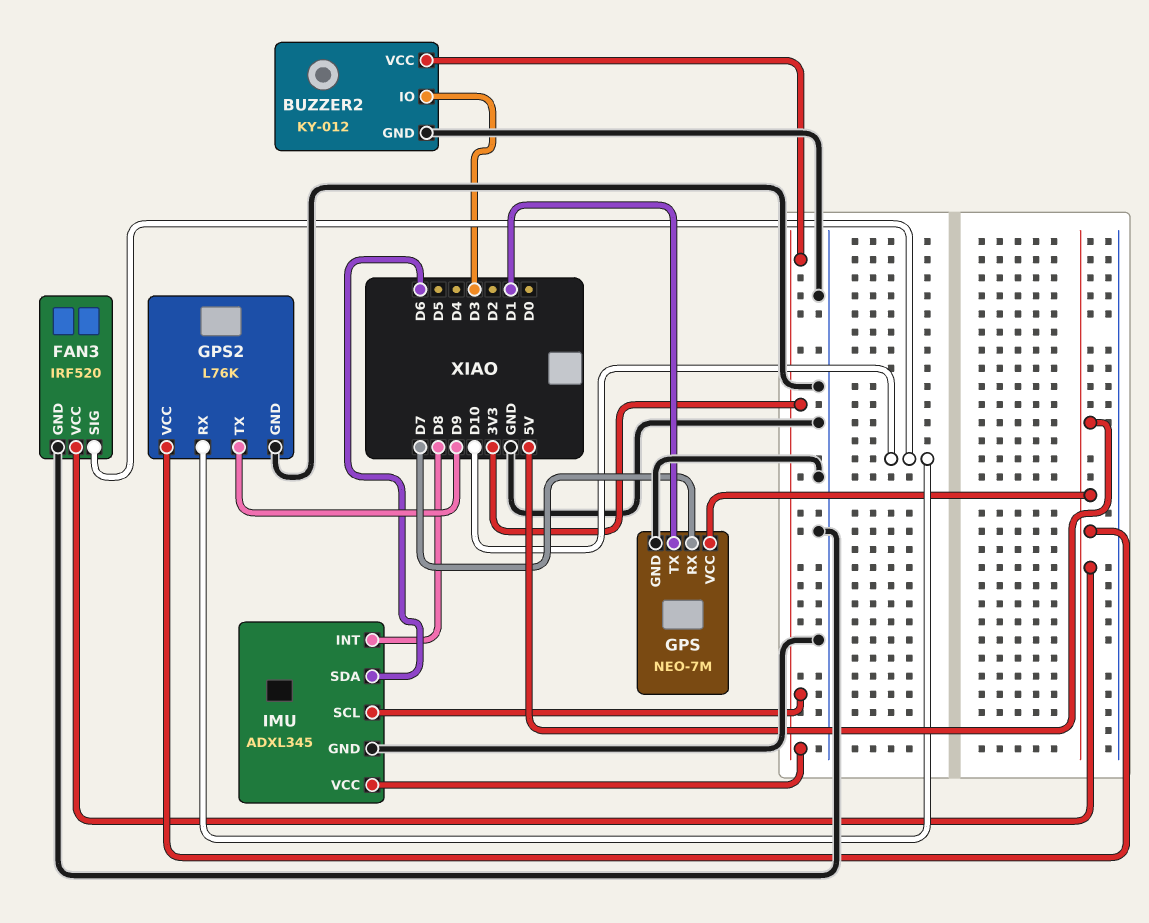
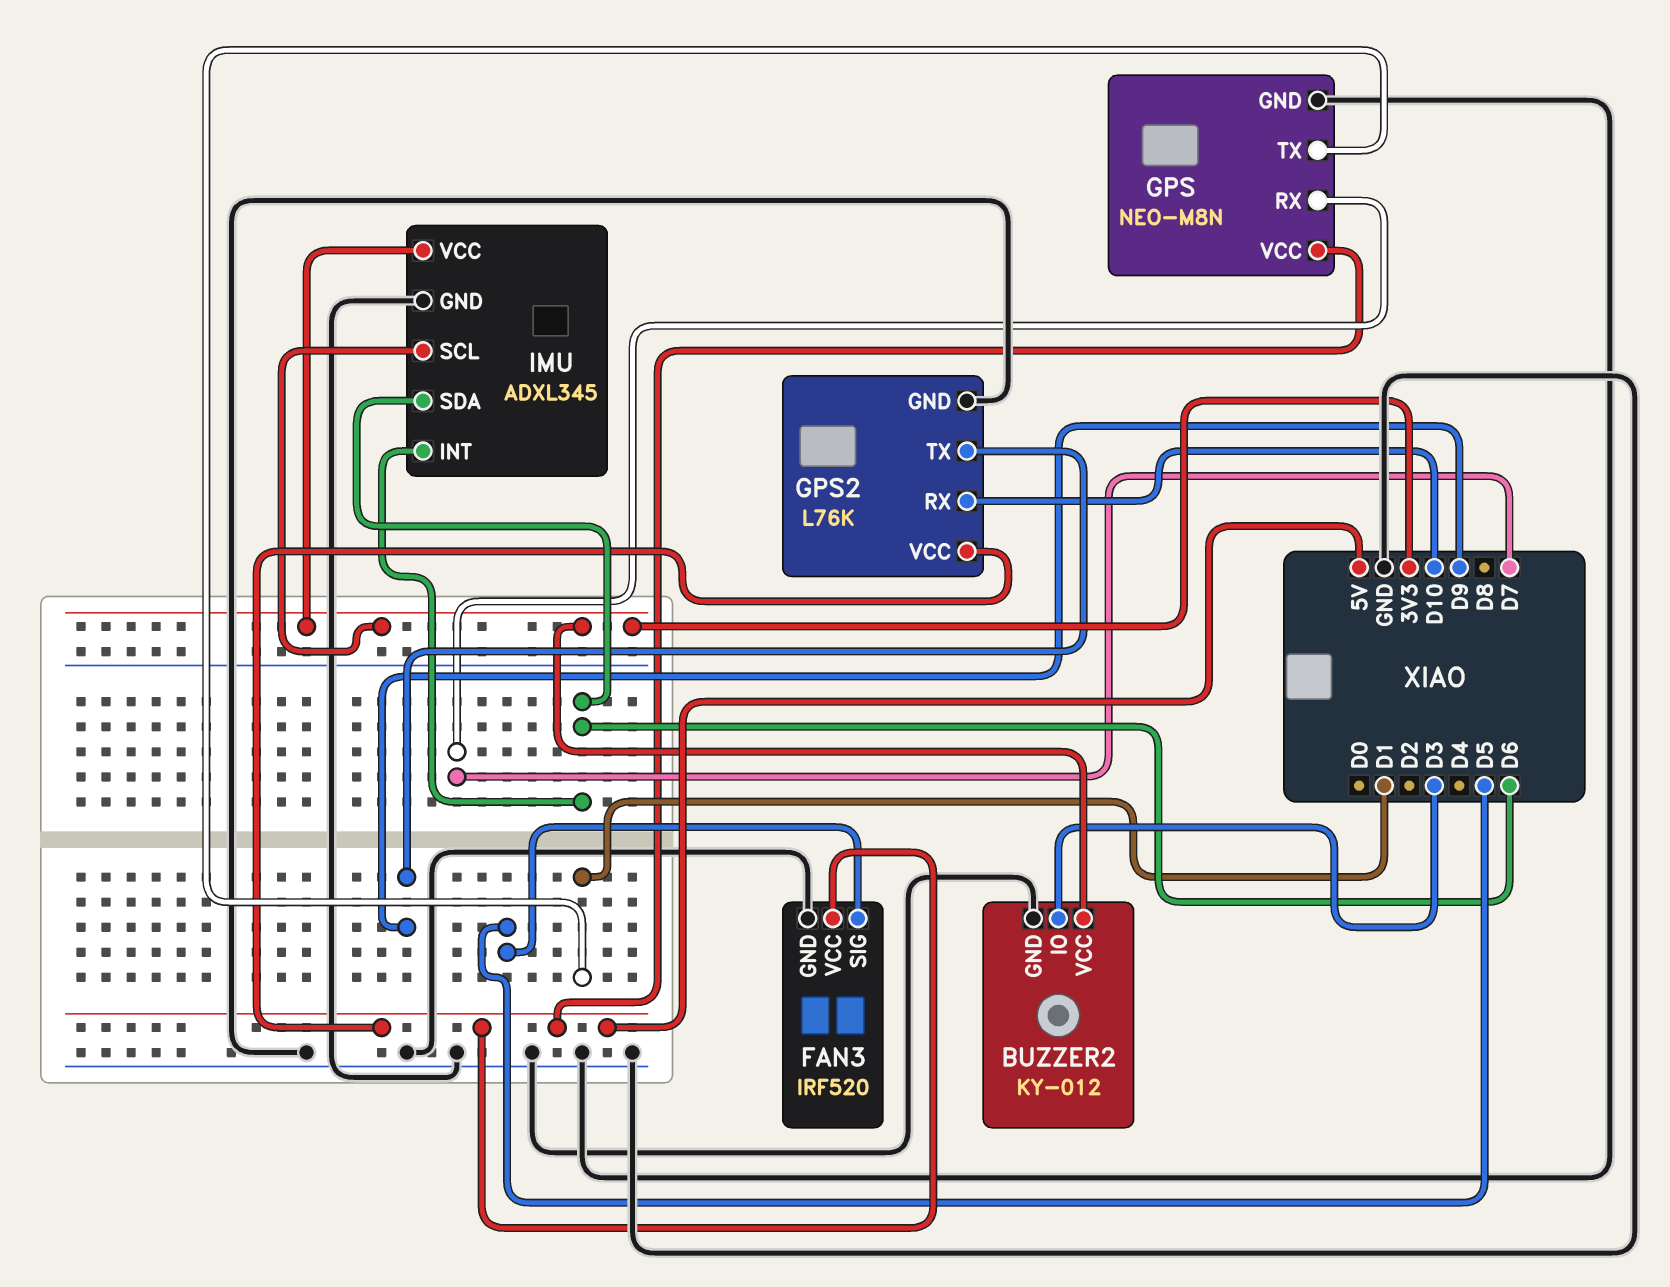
FAN3 pin SIG: D10 -> D5
GPS: NEO-7M -> NEO-M8N
IMU pin INT: D8 -> D6

